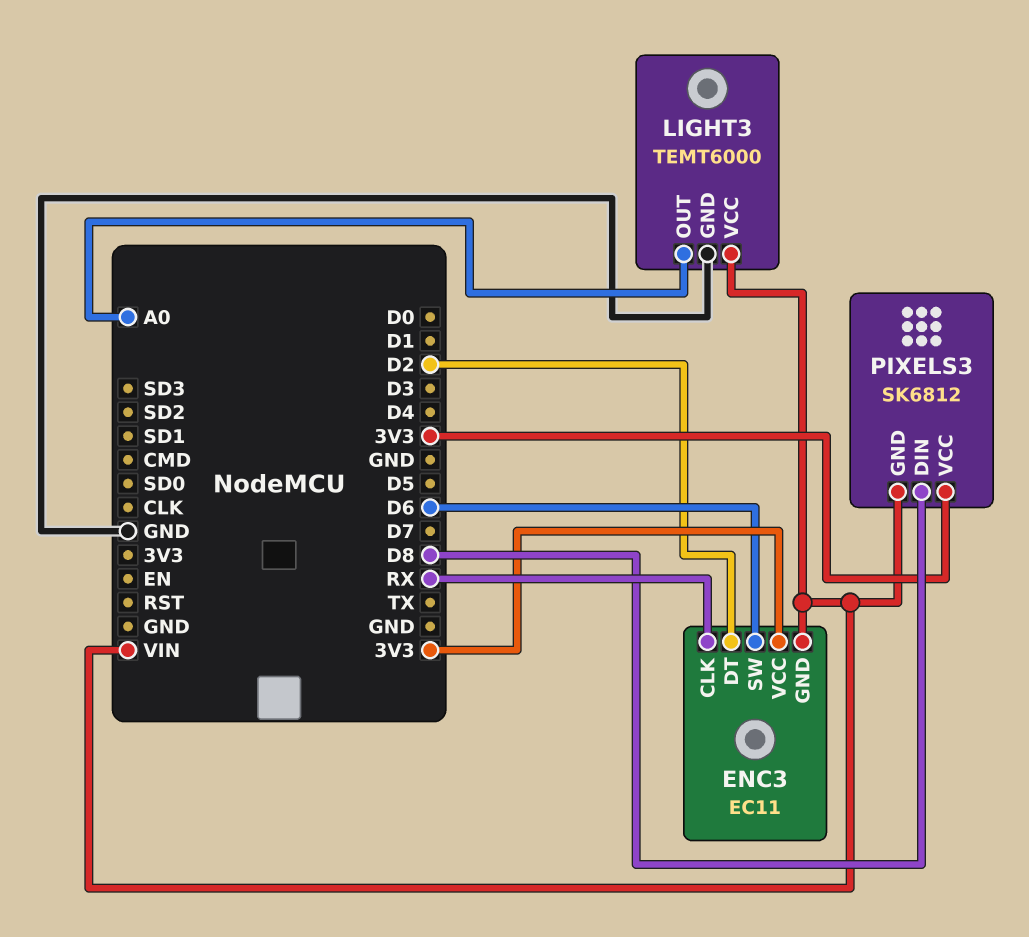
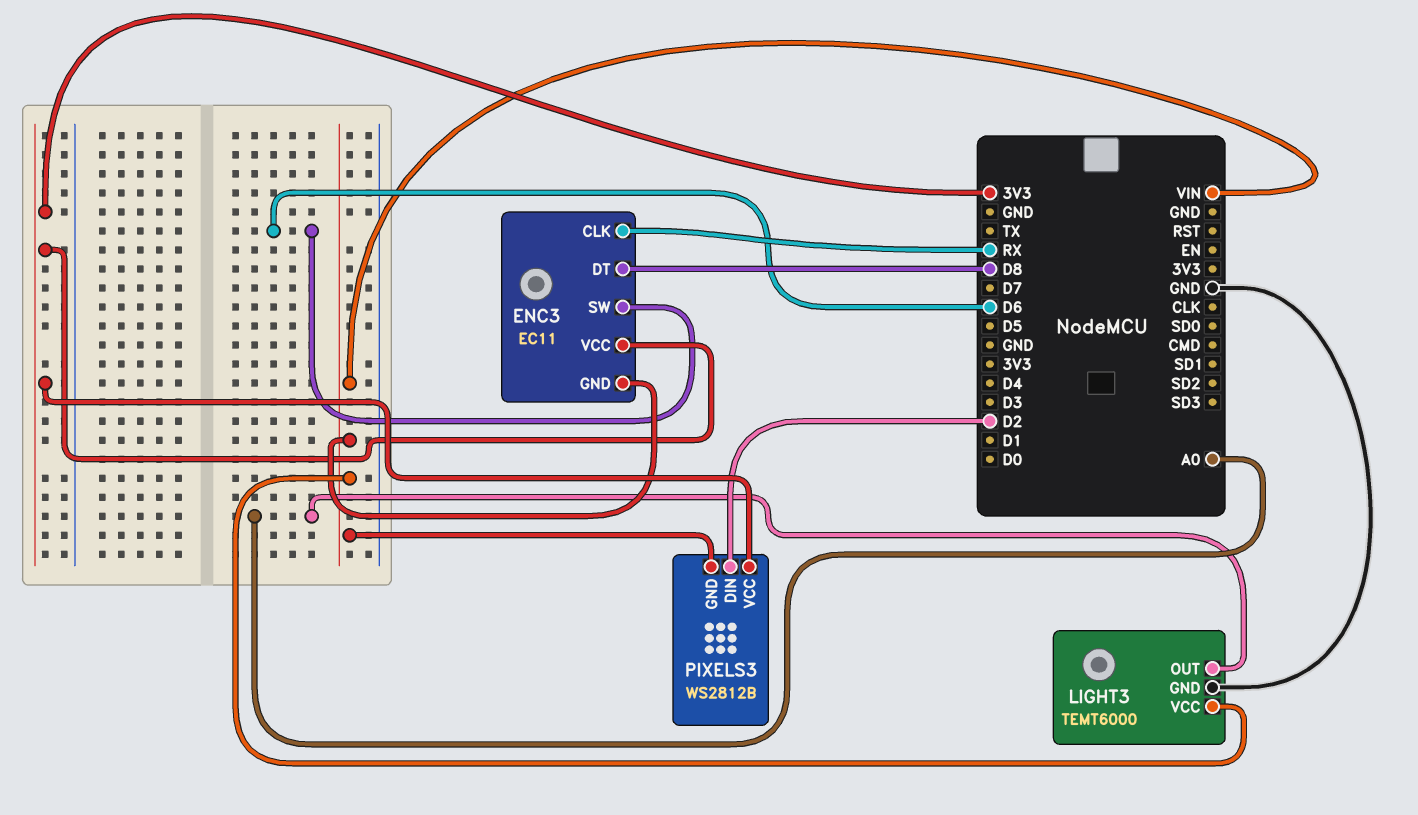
ENC3 pin DT: D2 -> D8
PIXELS3: SK6812 -> WS2812B
PIXELS3 pin DIN: D8 -> D2

